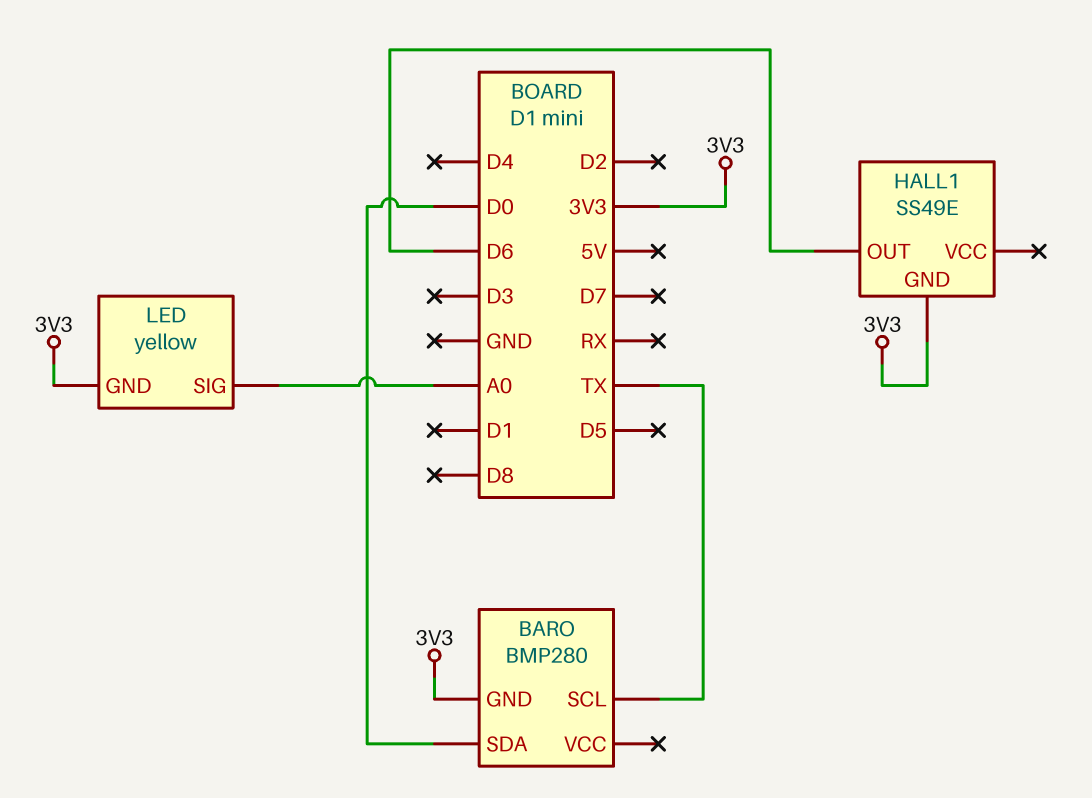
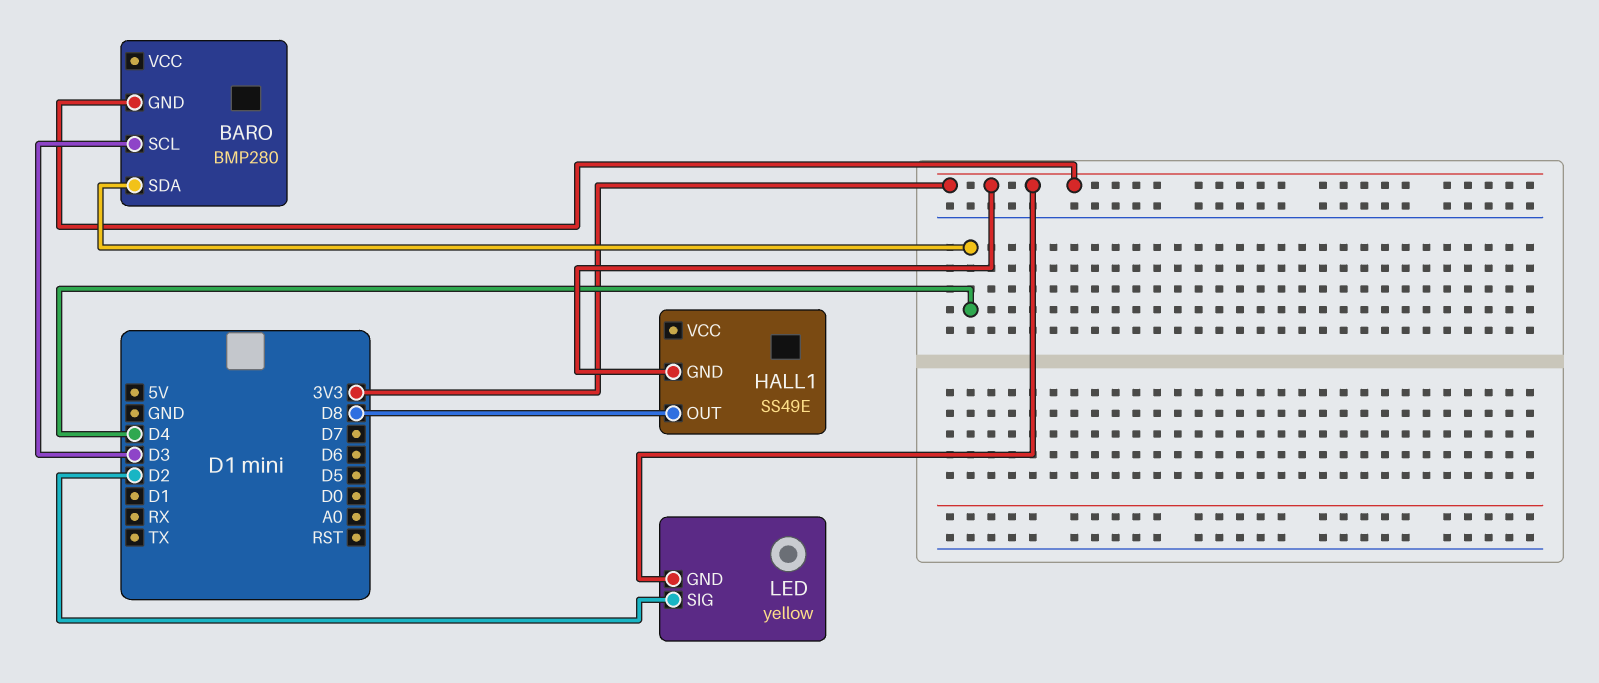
BARO pin SCL: TX -> D3
BARO pin SDA: D0 -> D4
HALL1 pin OUT: D6 -> D8
LED pin SIG: A0 -> D2

